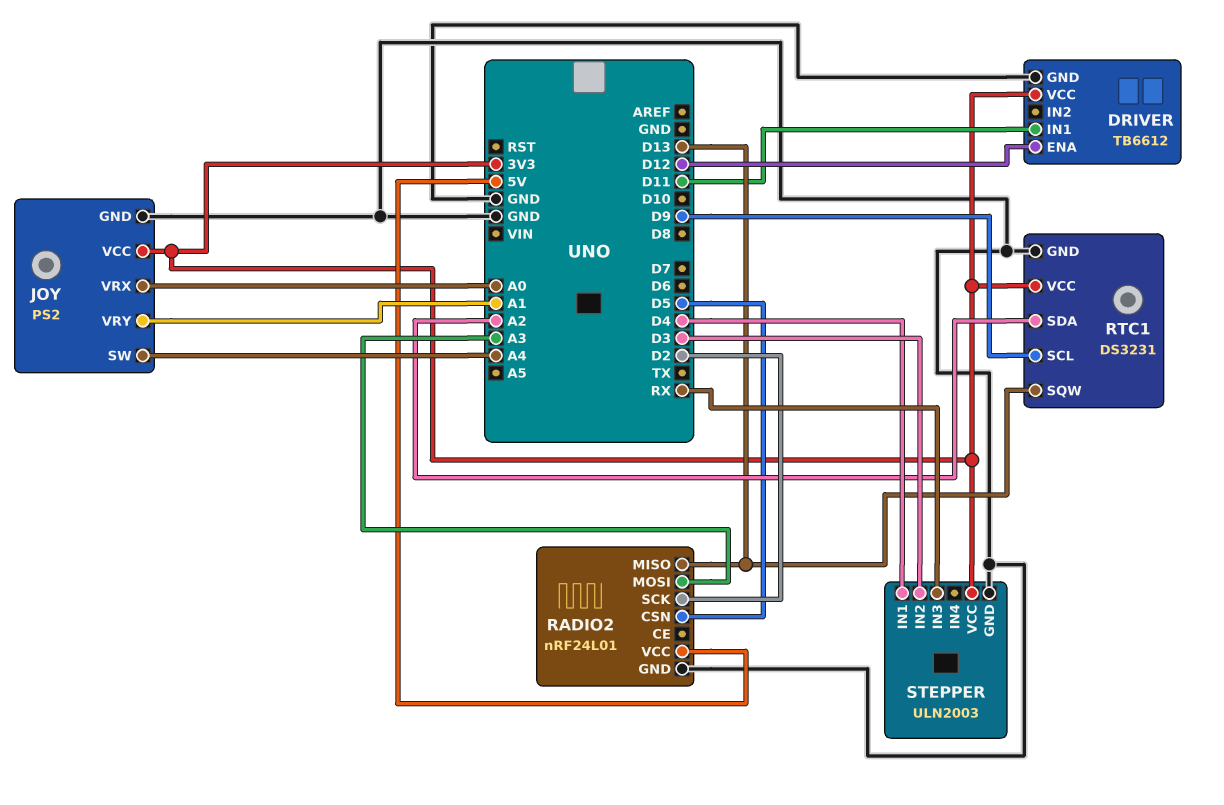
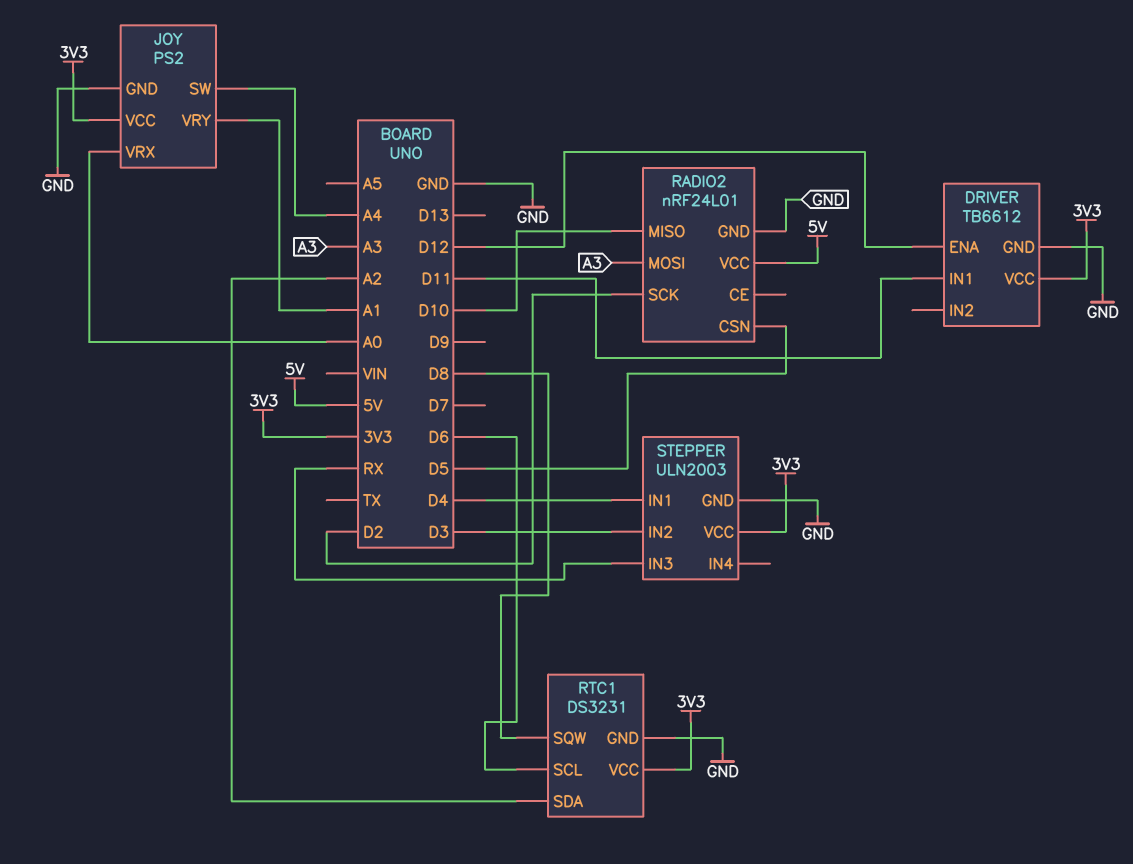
RADIO2 pin MISO: D13 -> D10
RTC1 pin SCL: D9 -> D6
RTC1 pin SQW: D13 -> D8

